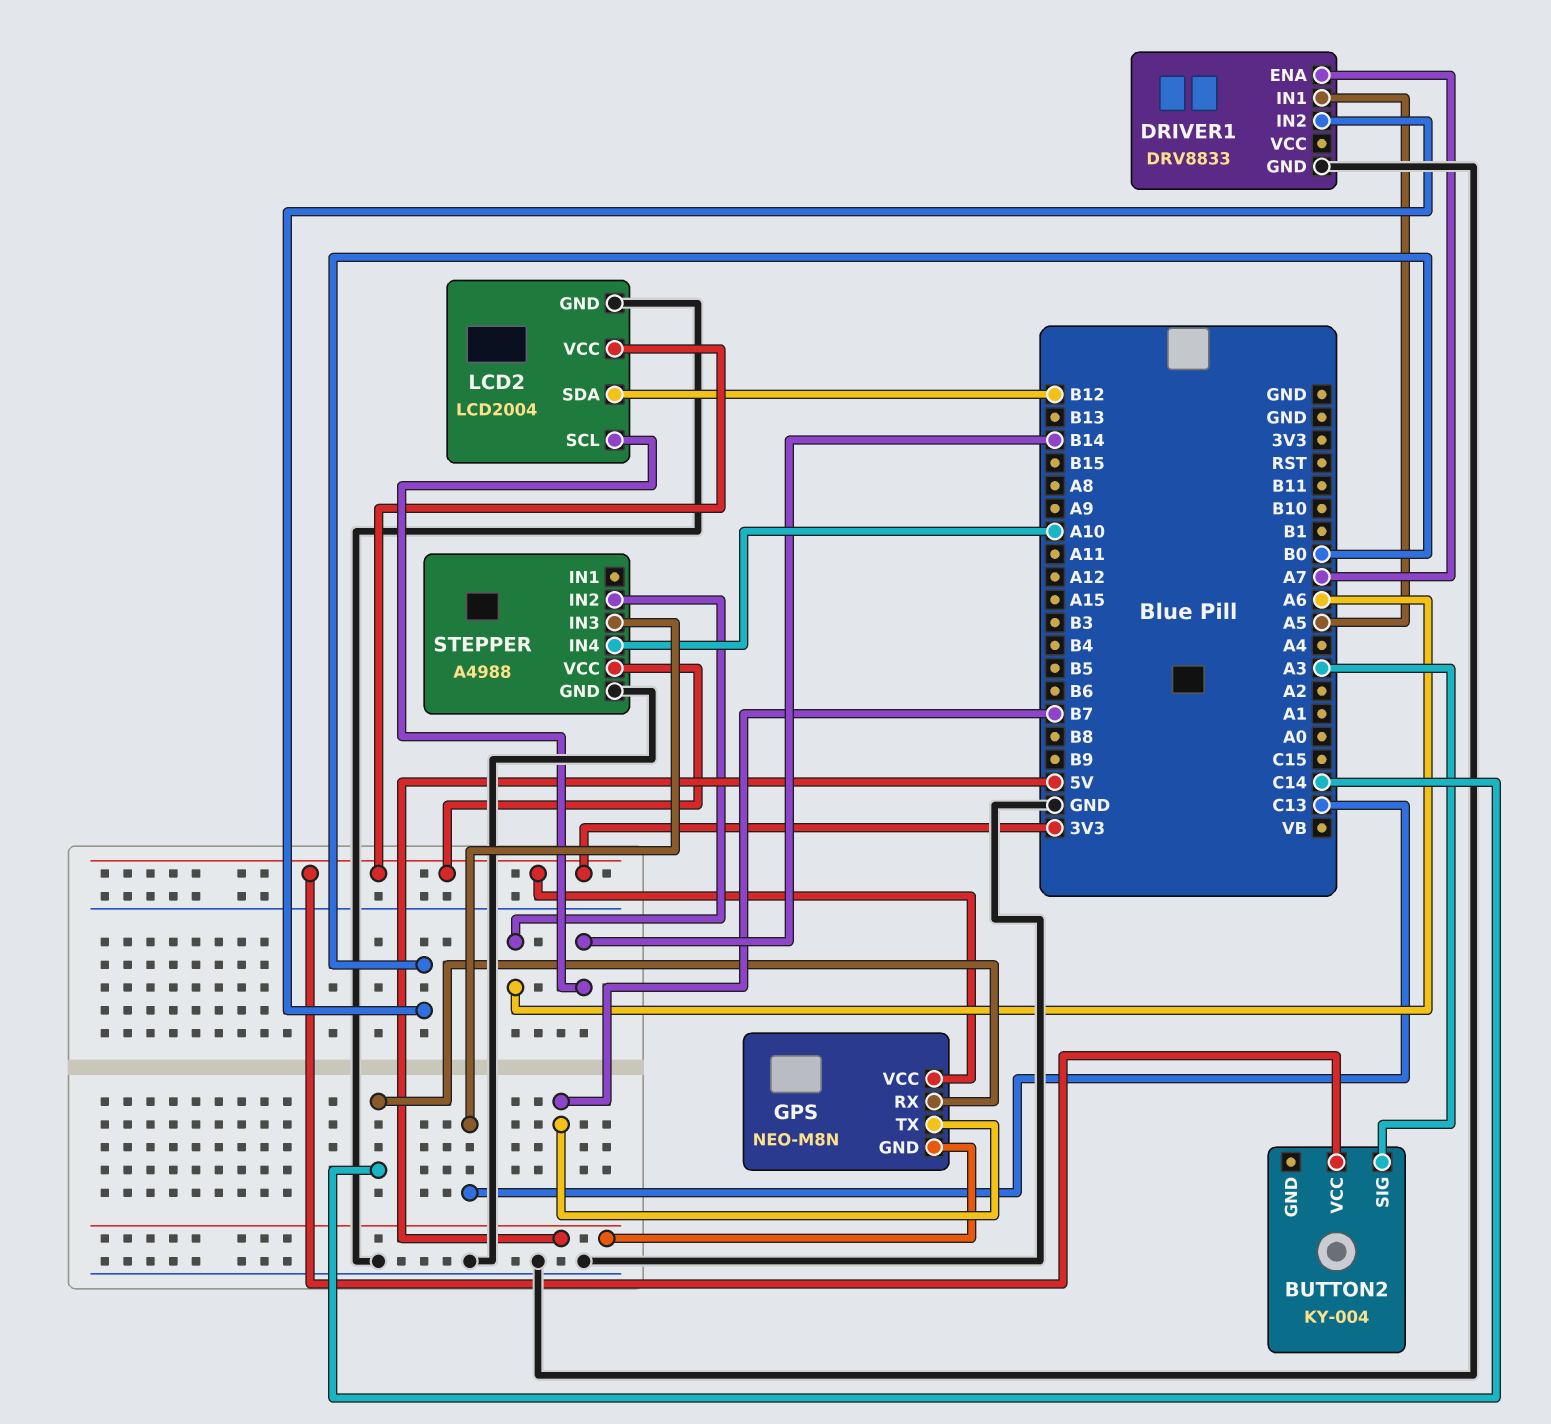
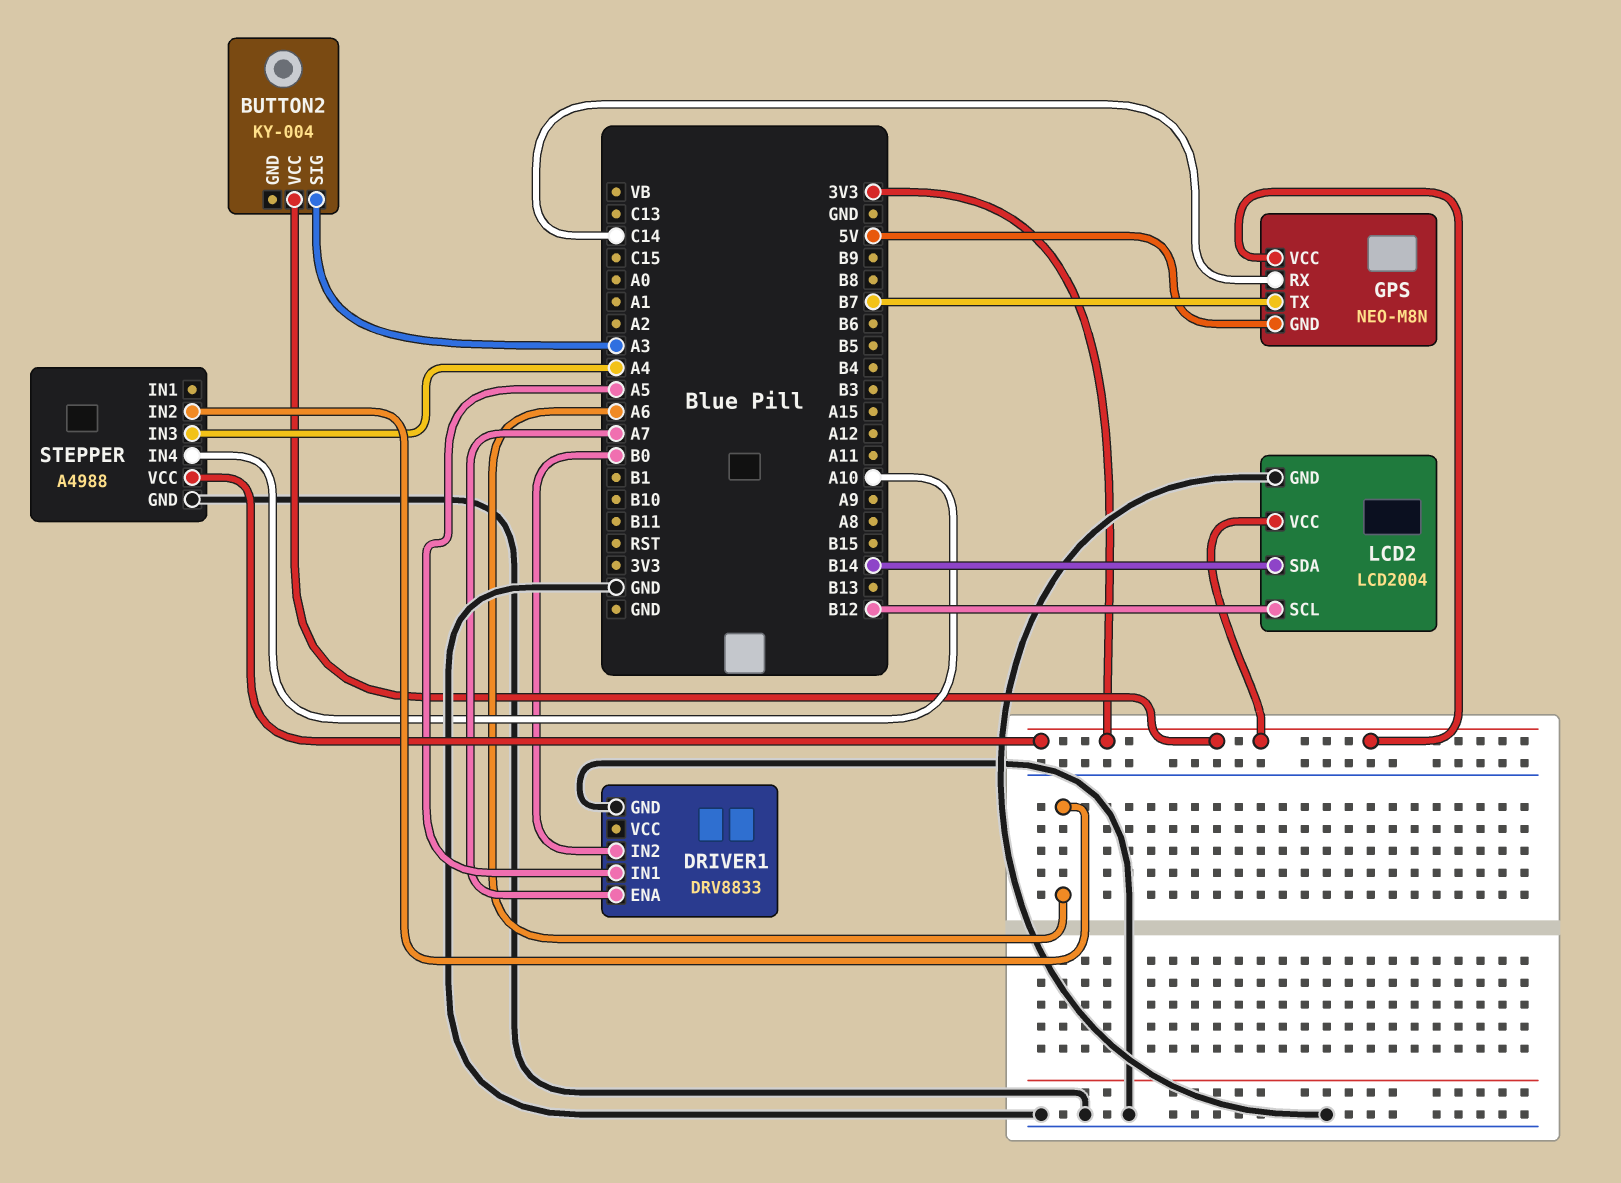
LCD2 pin SCL: B14 -> B12
LCD2 pin SDA: B12 -> B14
STEPPER pin IN3: C13 -> A4

